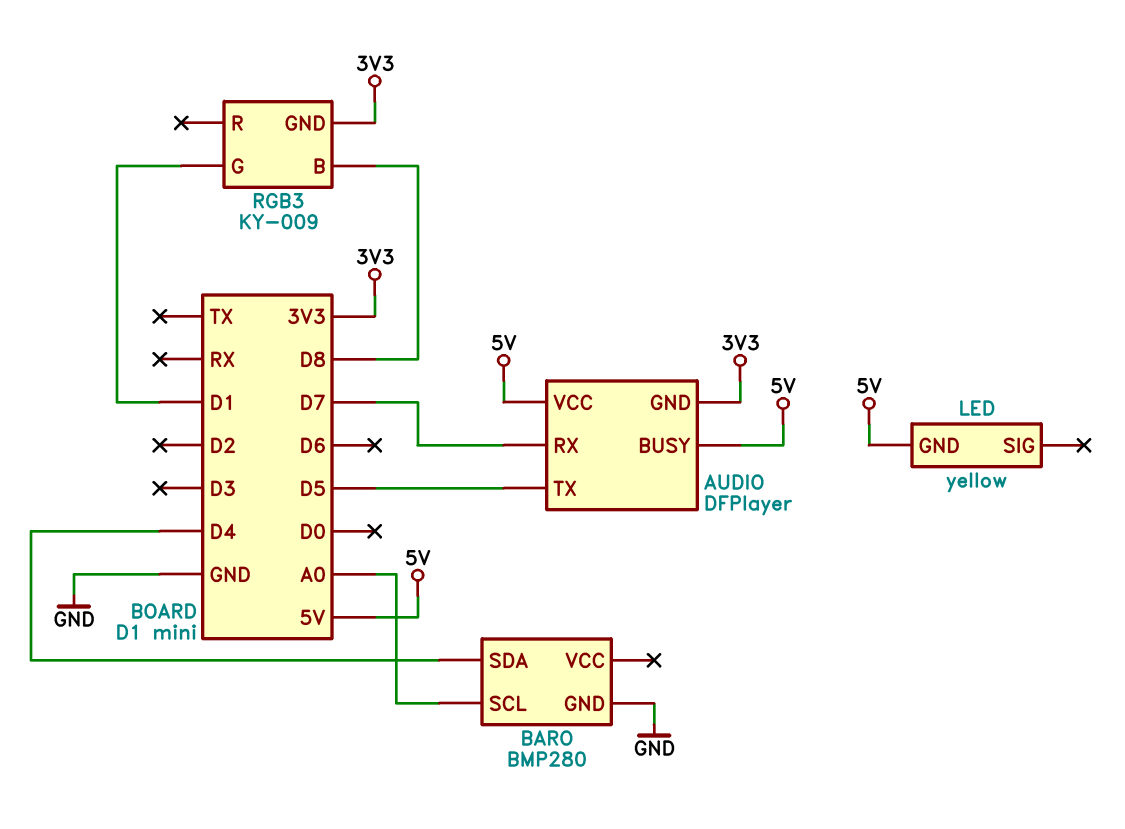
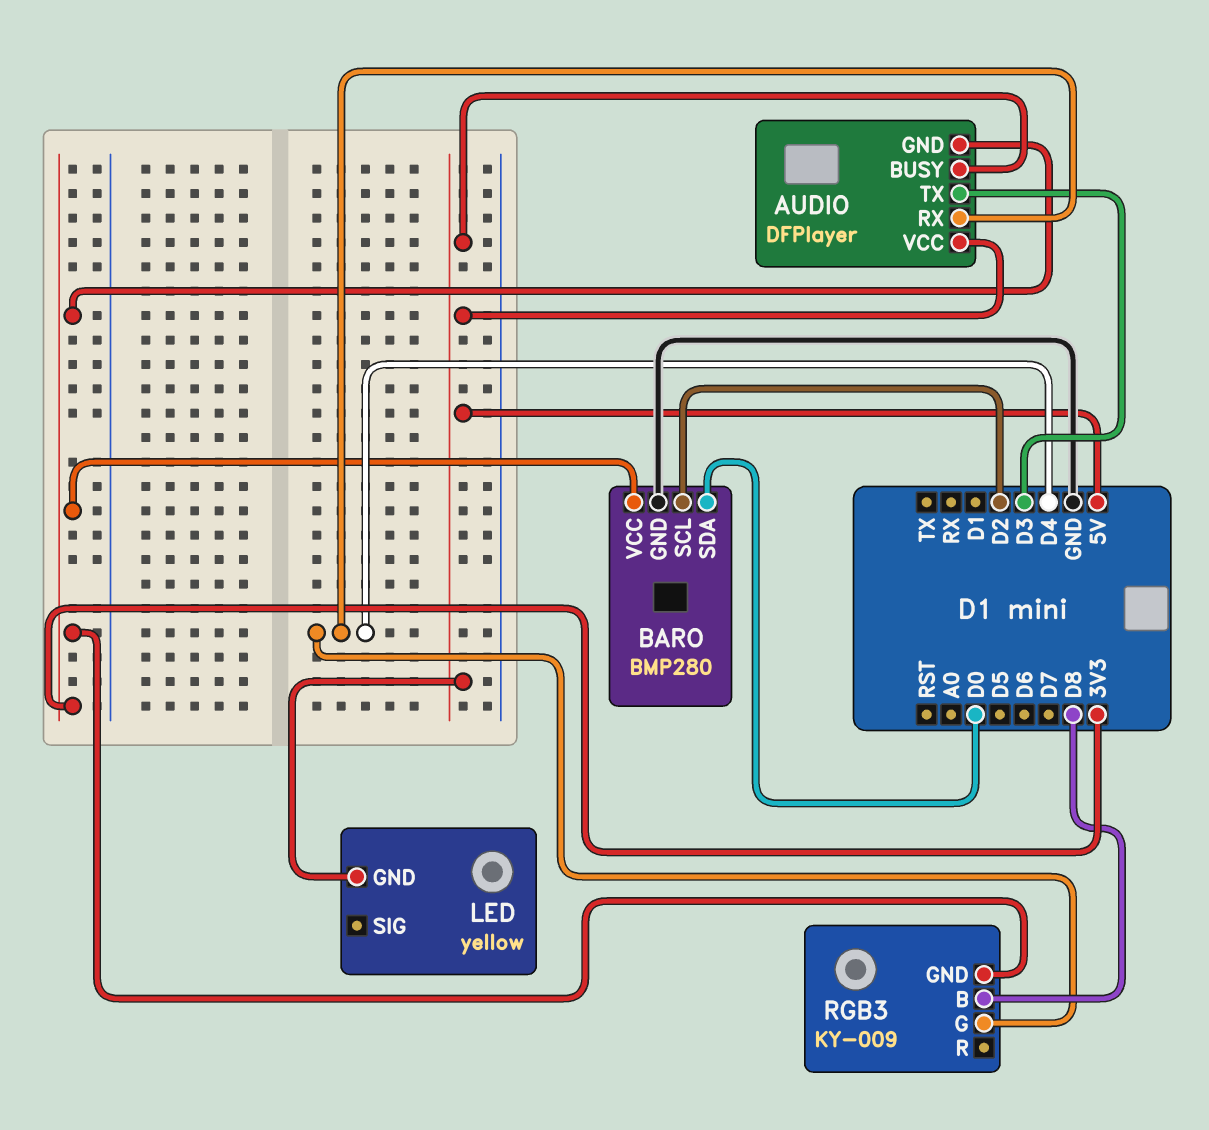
AUDIO pin RX: D7 -> D4
AUDIO pin TX: D5 -> D3
BARO pin SCL: A0 -> D2
BARO pin SDA: D4 -> D0
BARO pin VCC: none -> 3V3
RGB3 pin G: D1 -> D4

